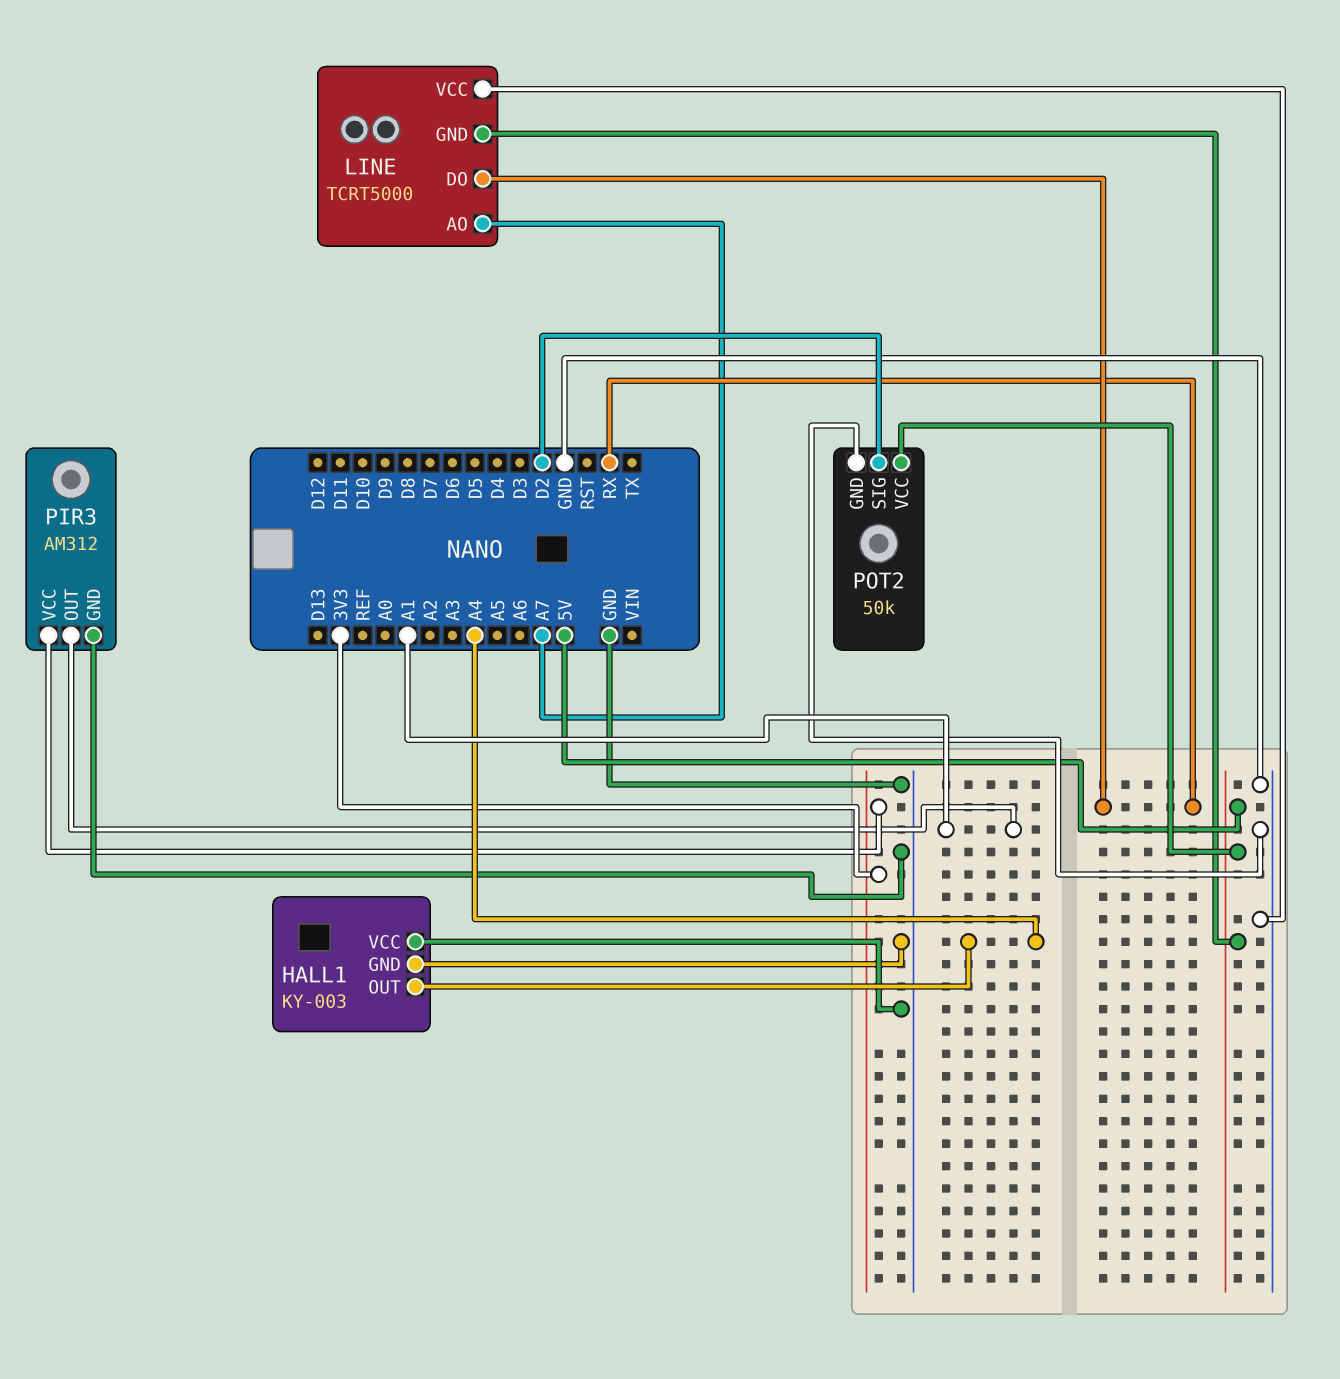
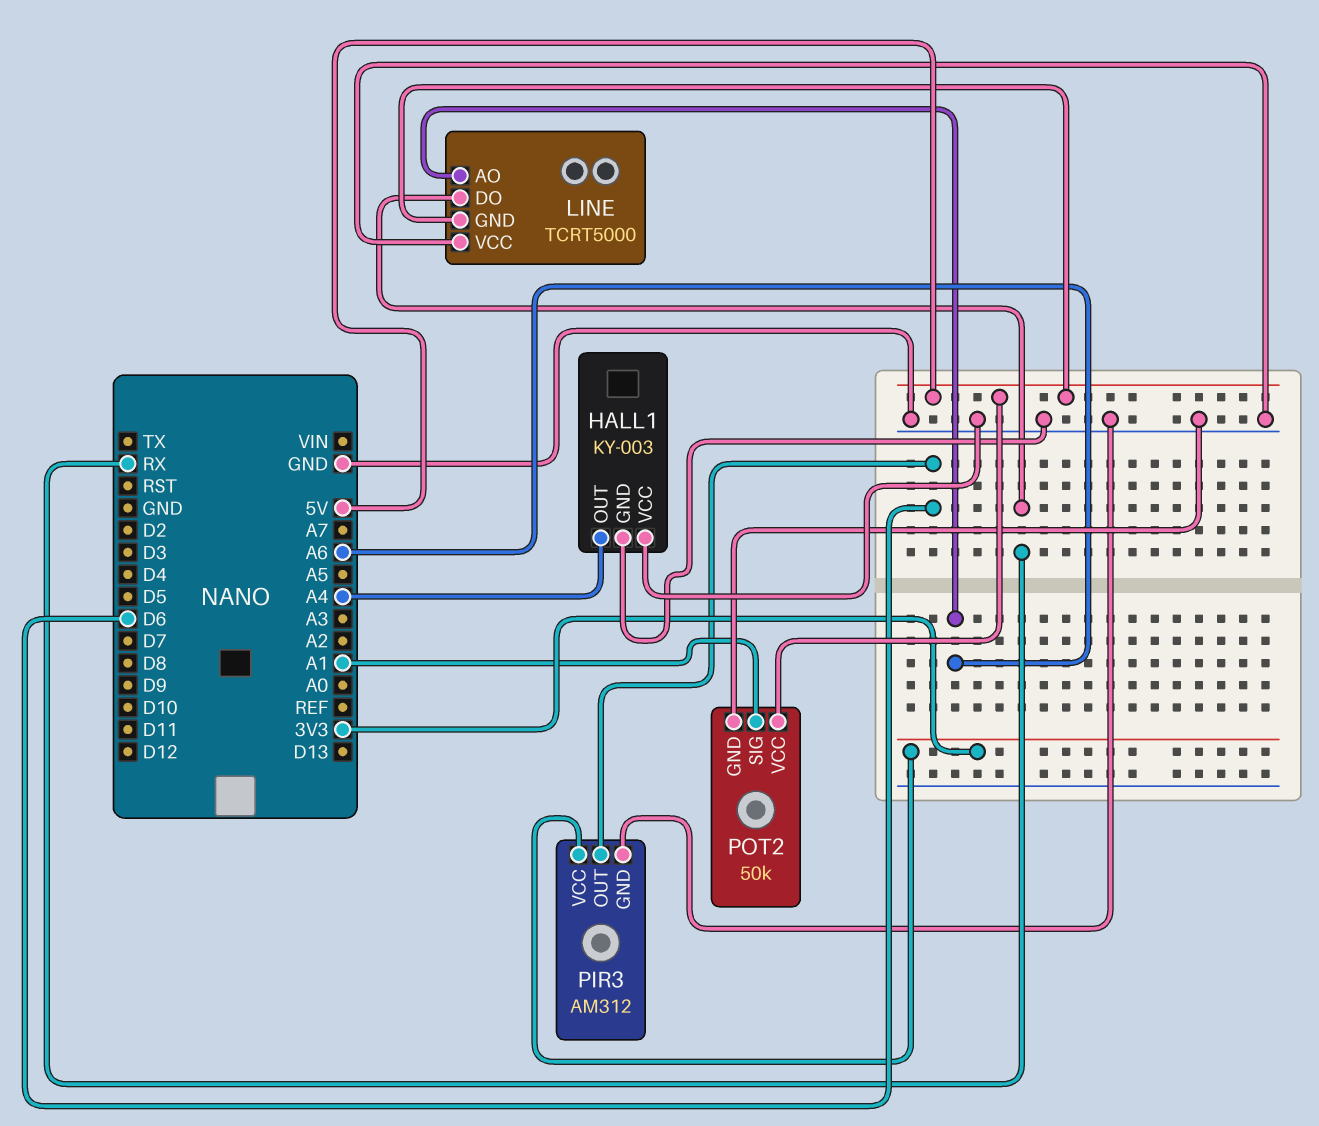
LINE pin AO: A7 -> A6
PIR3 pin OUT: A1 -> D6
POT2 pin SIG: D2 -> A1

